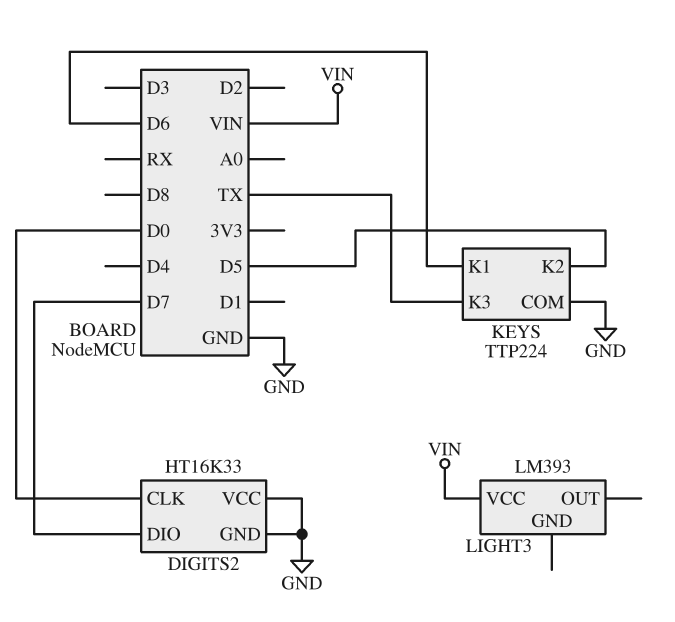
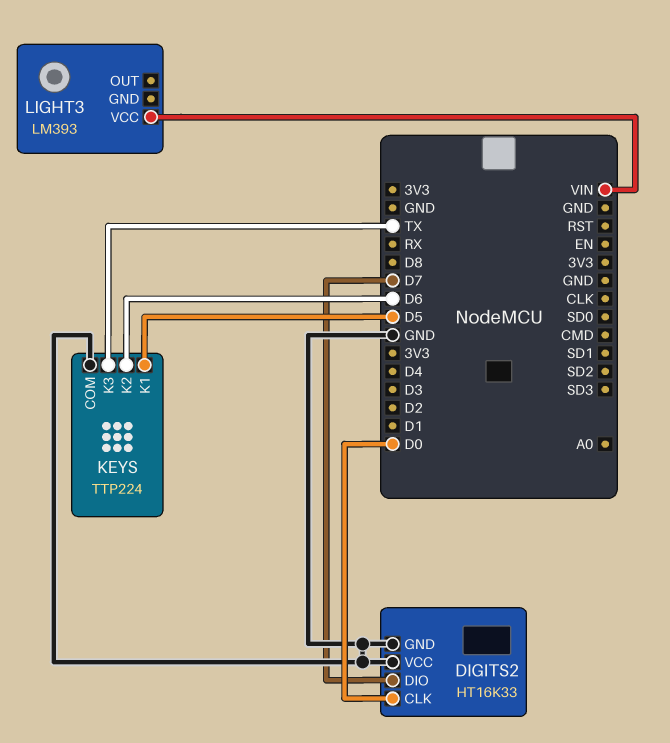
KEYS pin K1: D6 -> D5
KEYS pin K2: D5 -> D6

